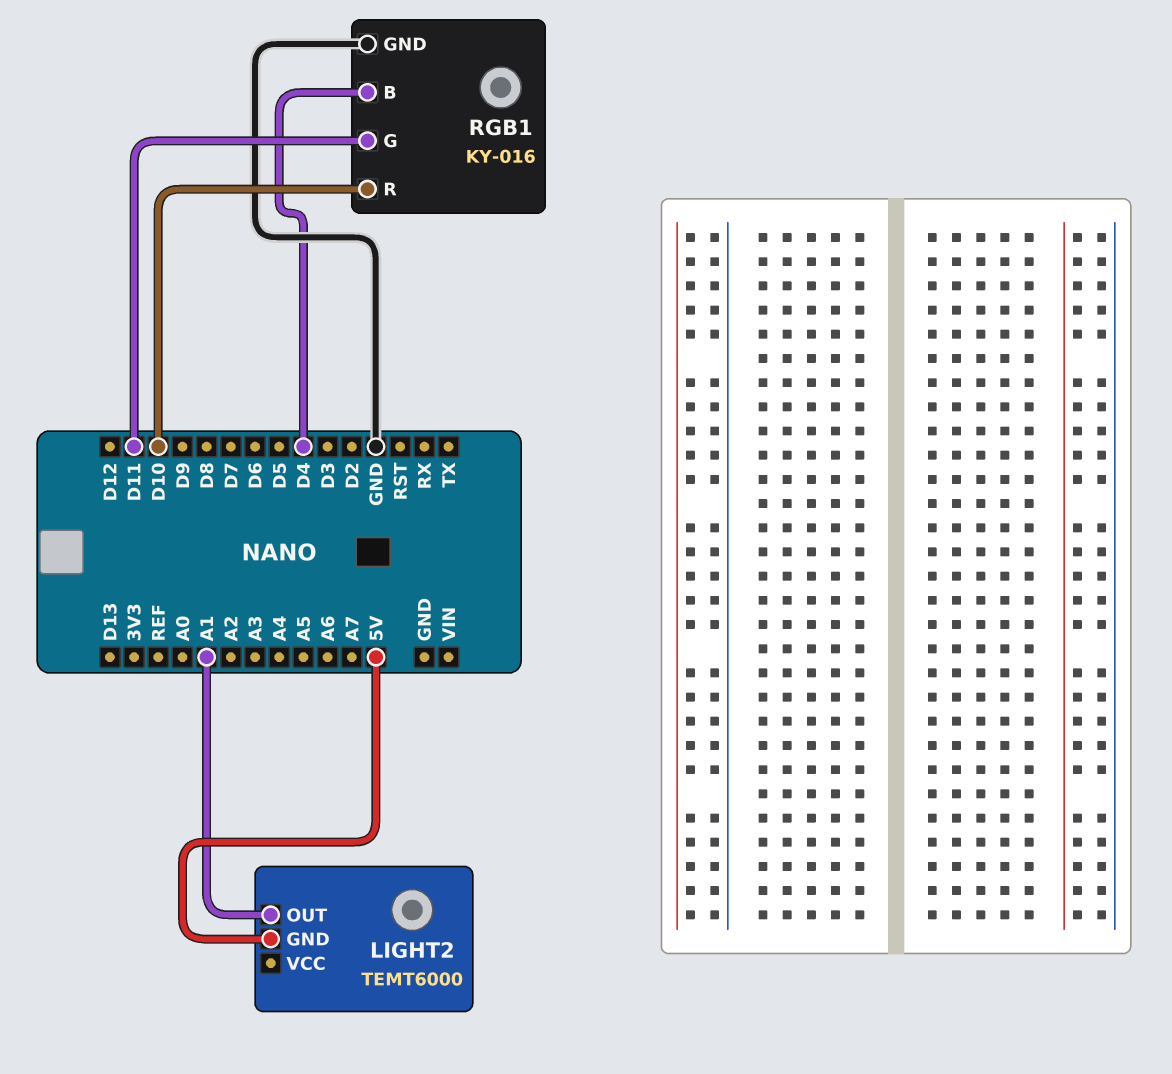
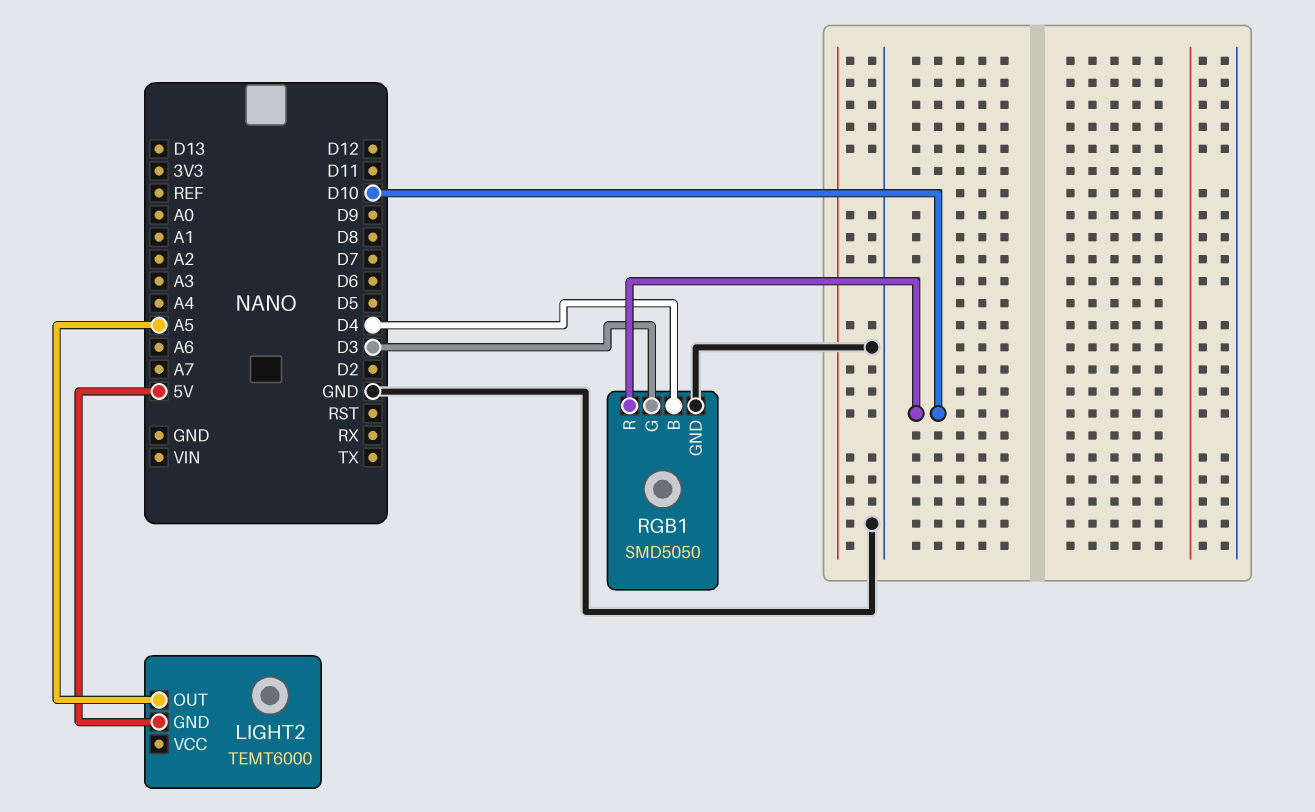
LIGHT2 pin OUT: A1 -> A5
RGB1: KY-016 -> SMD5050
RGB1 pin G: D11 -> D3

